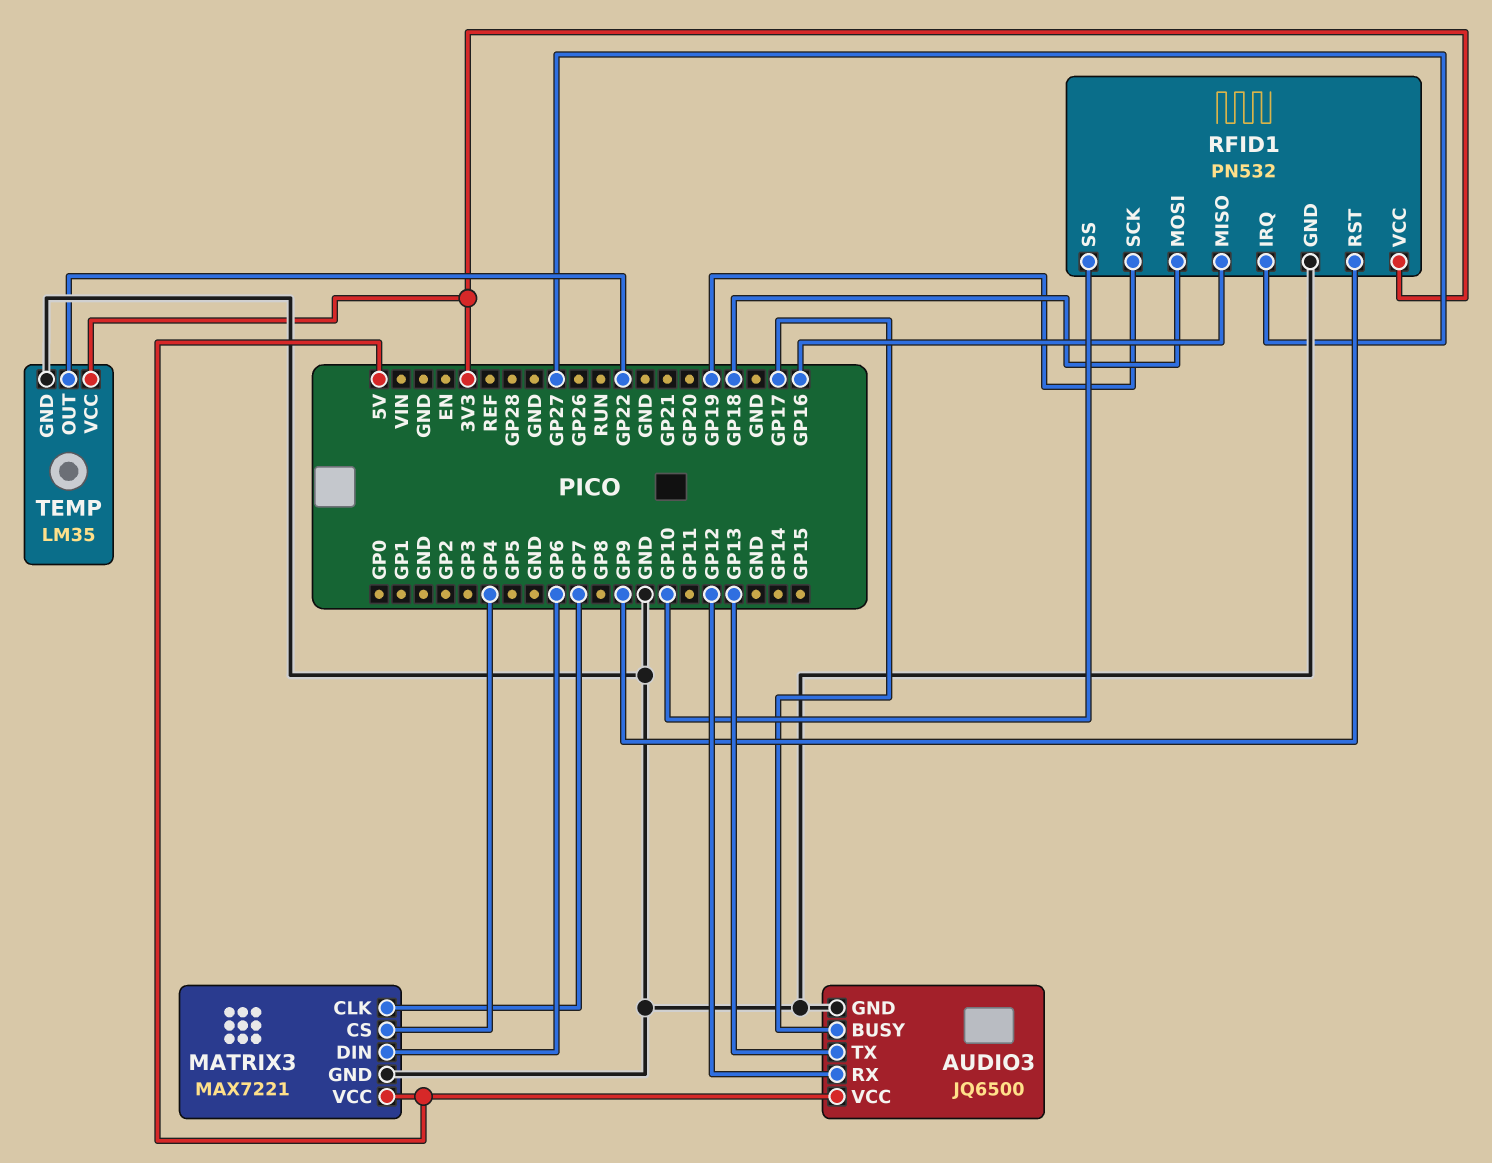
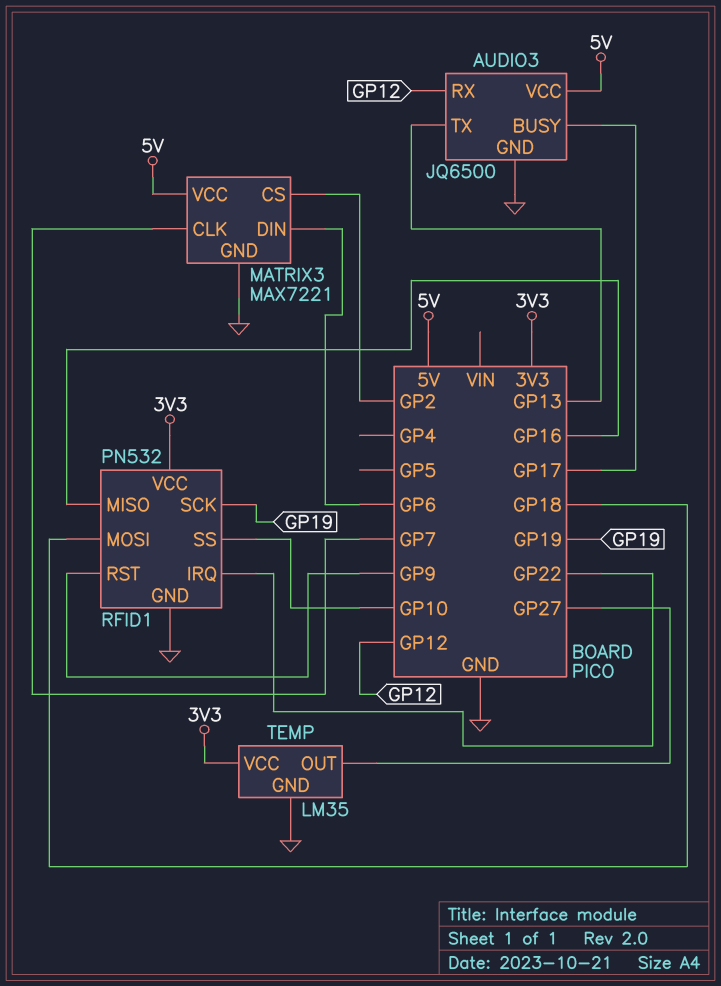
MATRIX3 pin CS: GP4 -> GP2
RFID1 pin IRQ: GP27 -> GP22
TEMP pin OUT: GP22 -> GP27

